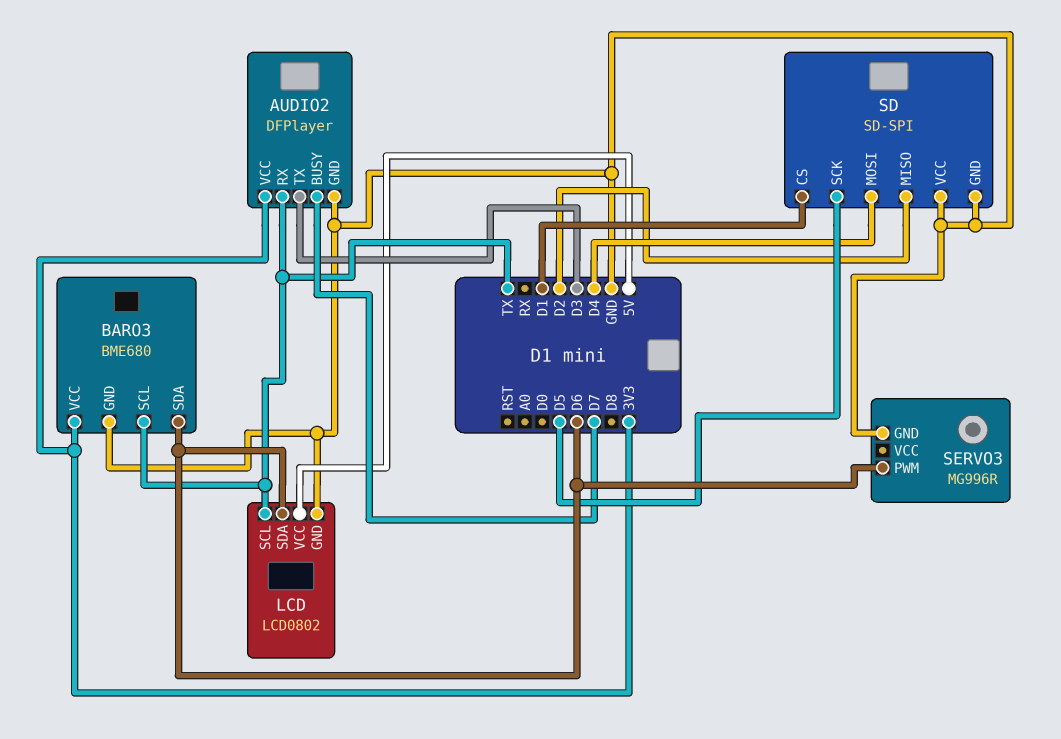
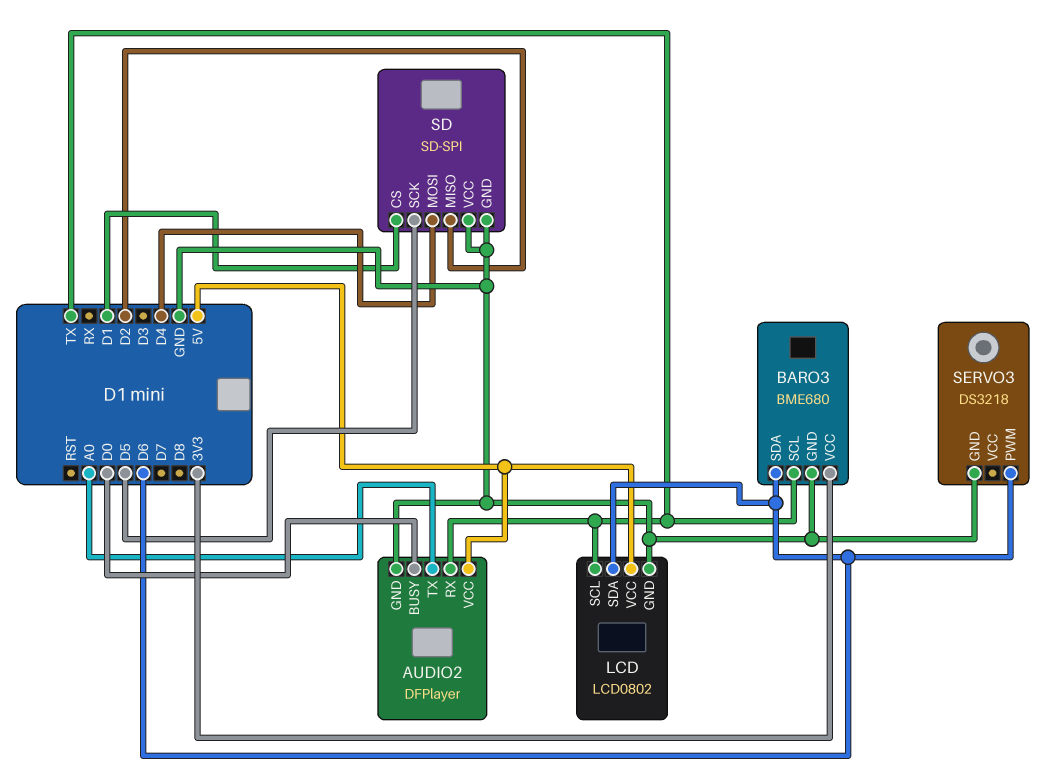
AUDIO2 pin BUSY: D7 -> D0
AUDIO2 pin TX: D3 -> A0
AUDIO2 pin VCC: 3V3 -> 5V
SERVO3: MG996R -> DS3218

